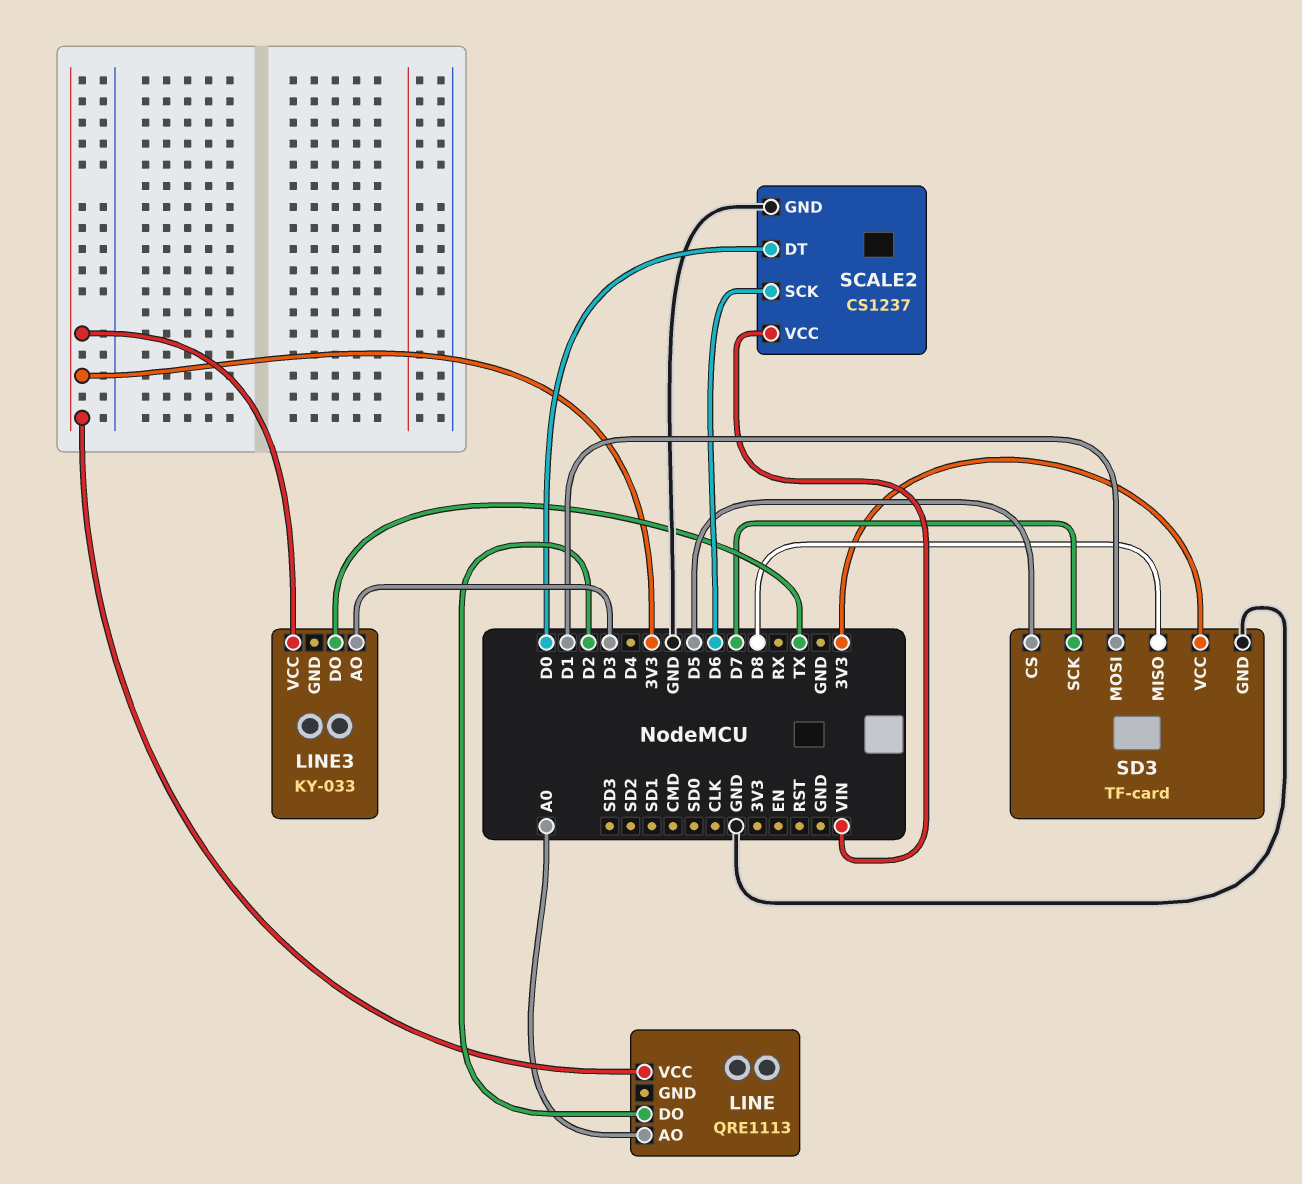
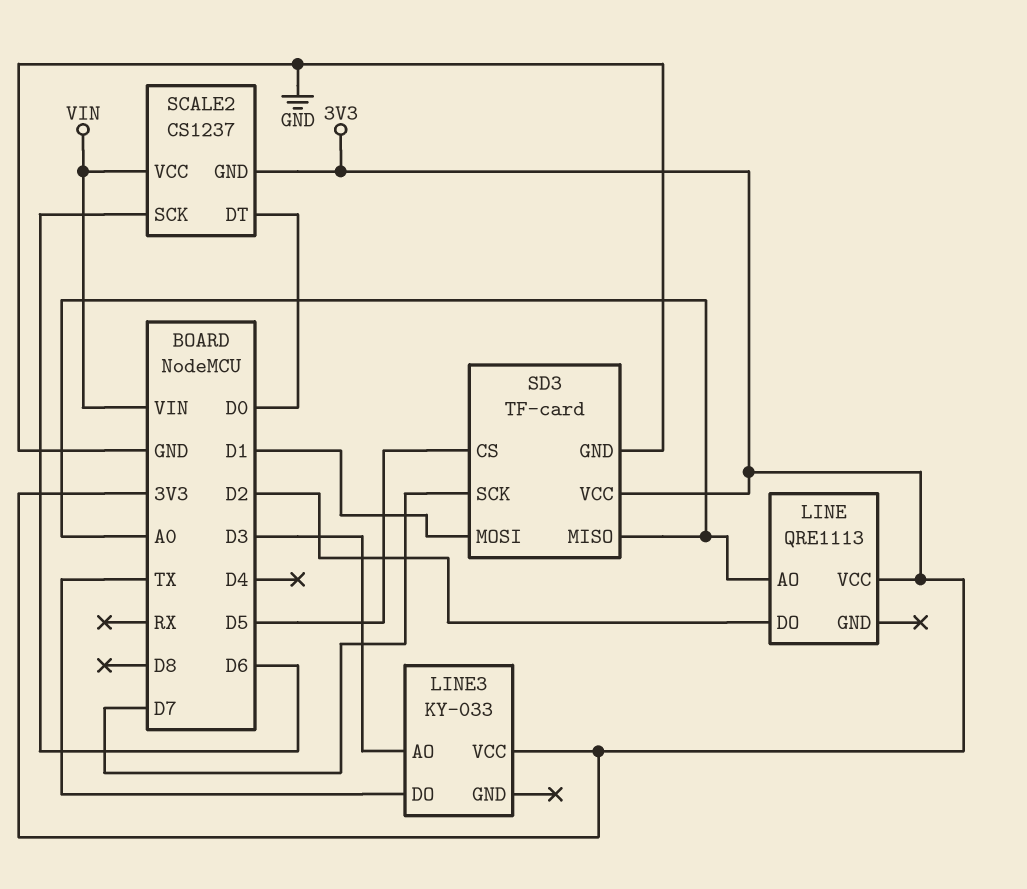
SCALE2 pin GND: GND -> 3V3
SD3 pin MISO: D8 -> A0

